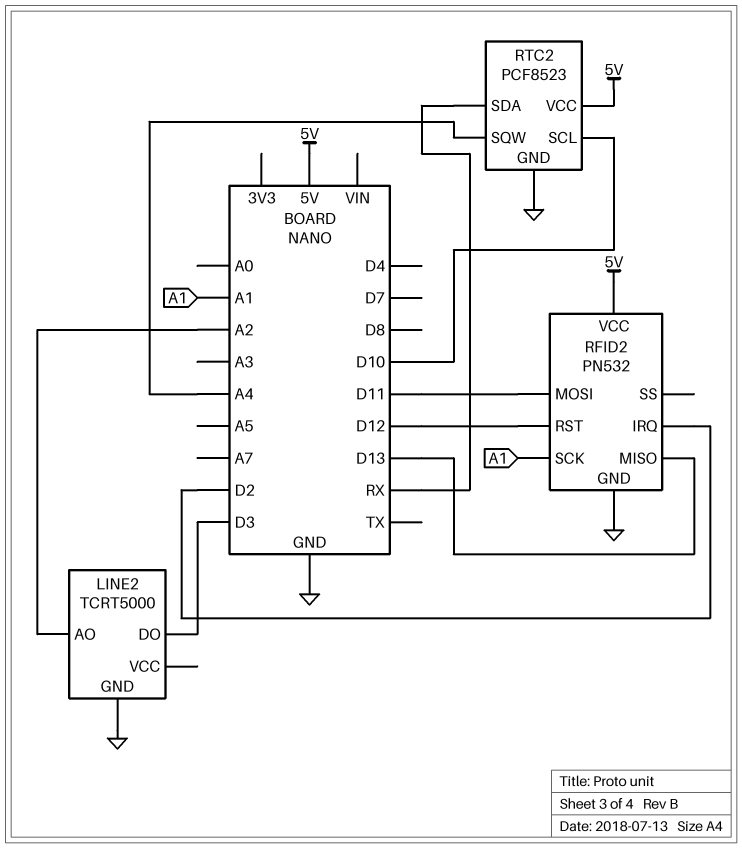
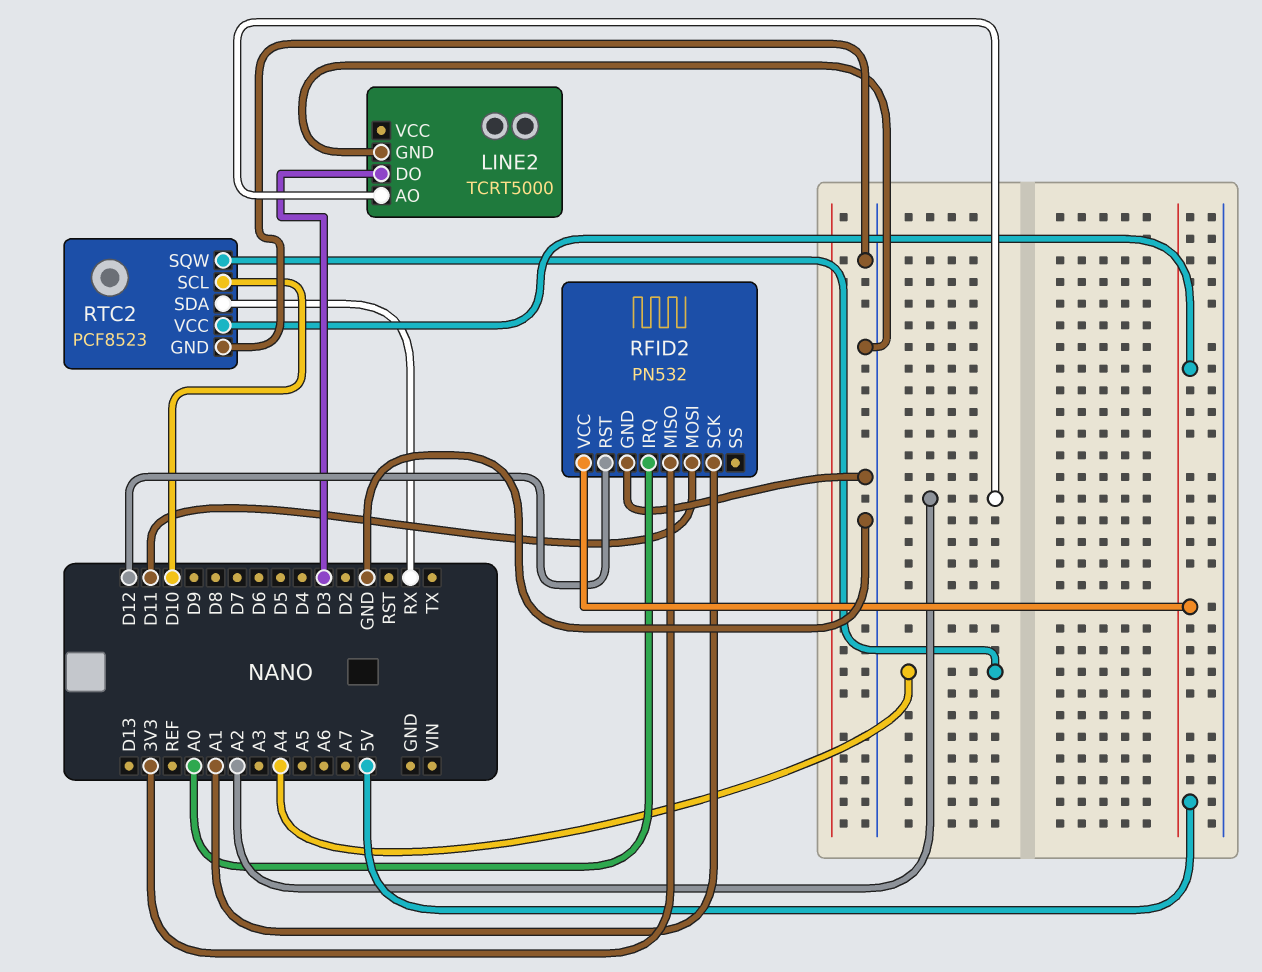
RFID2 pin IRQ: D2 -> A0
RFID2 pin MISO: D13 -> 3V3

